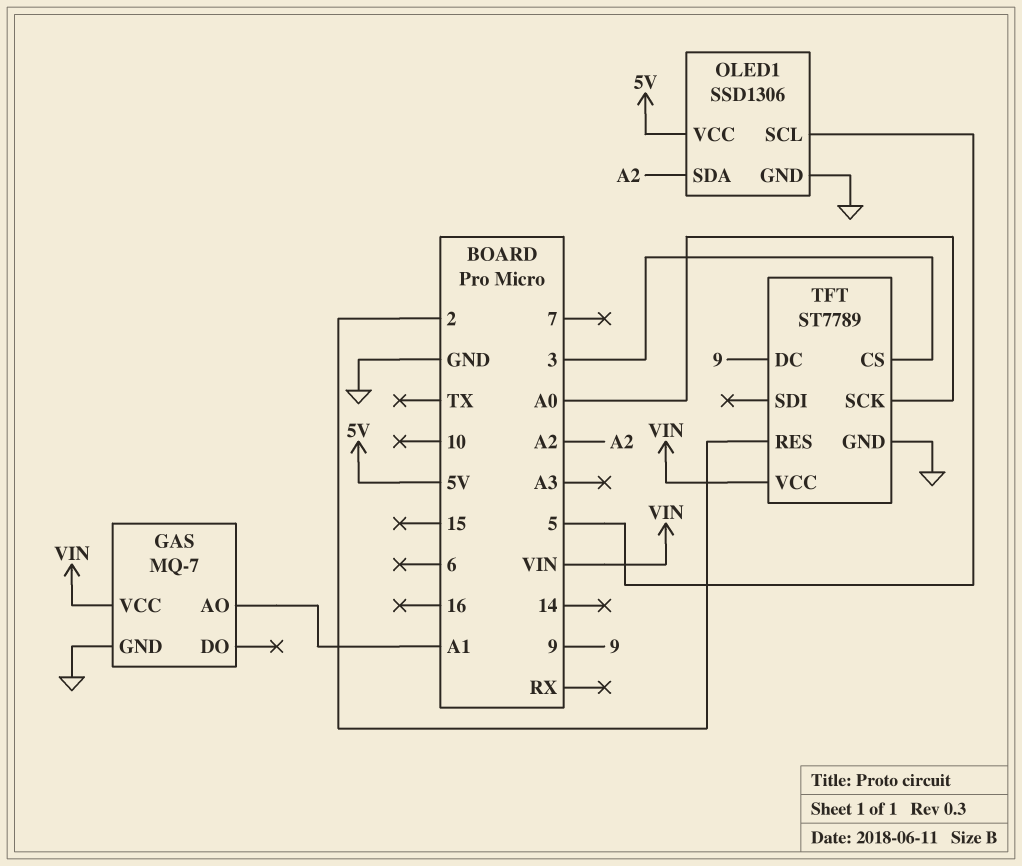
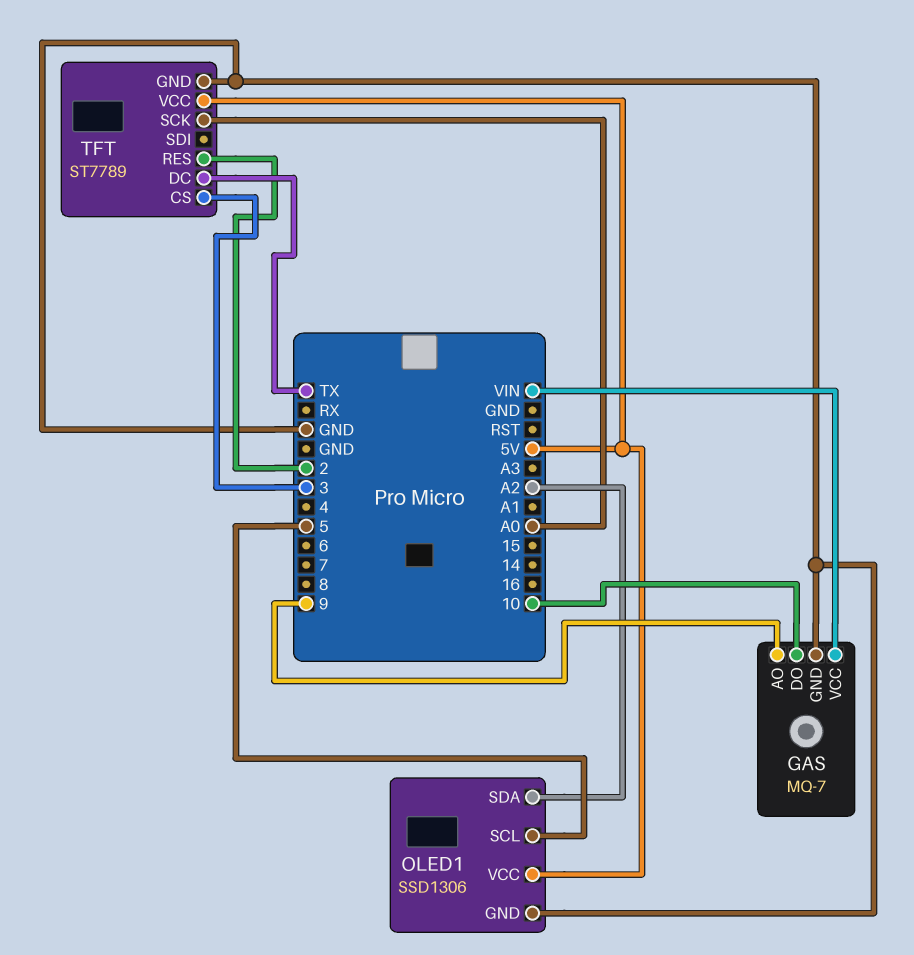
GAS pin AO: A1 -> 9
GAS pin DO: none -> 10
TFT pin DC: 9 -> TX
TFT pin VCC: VIN -> 5V

